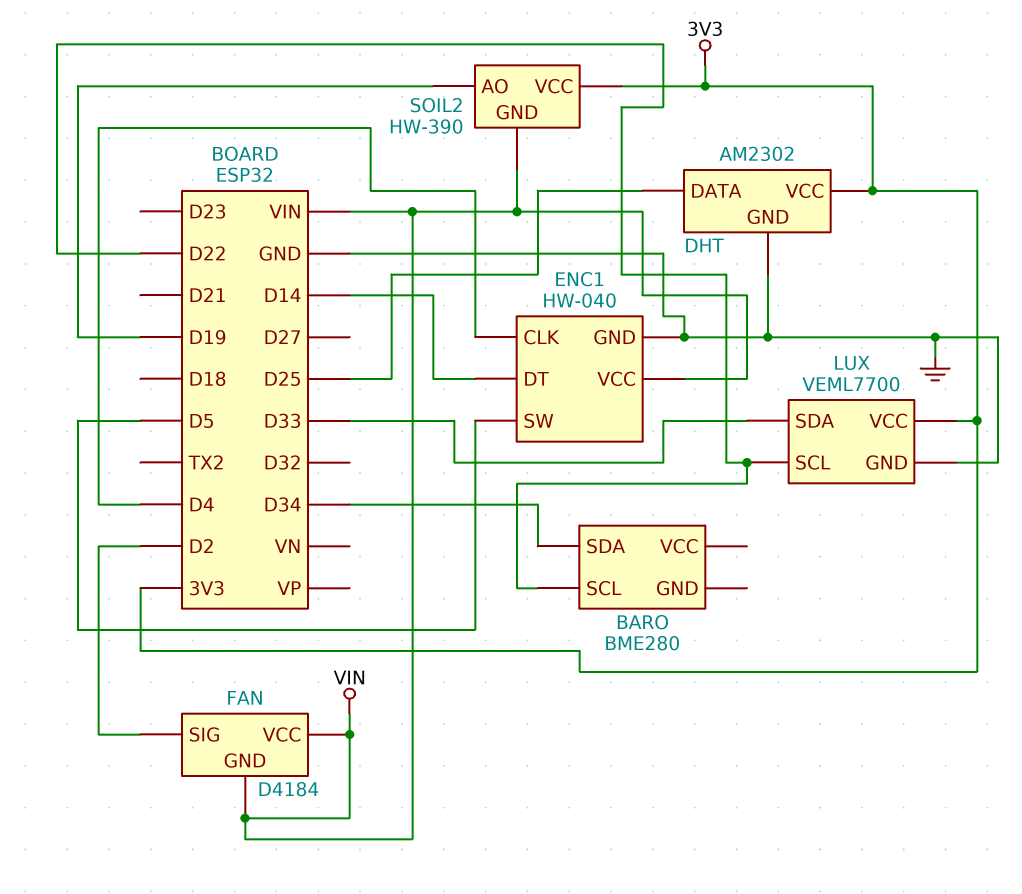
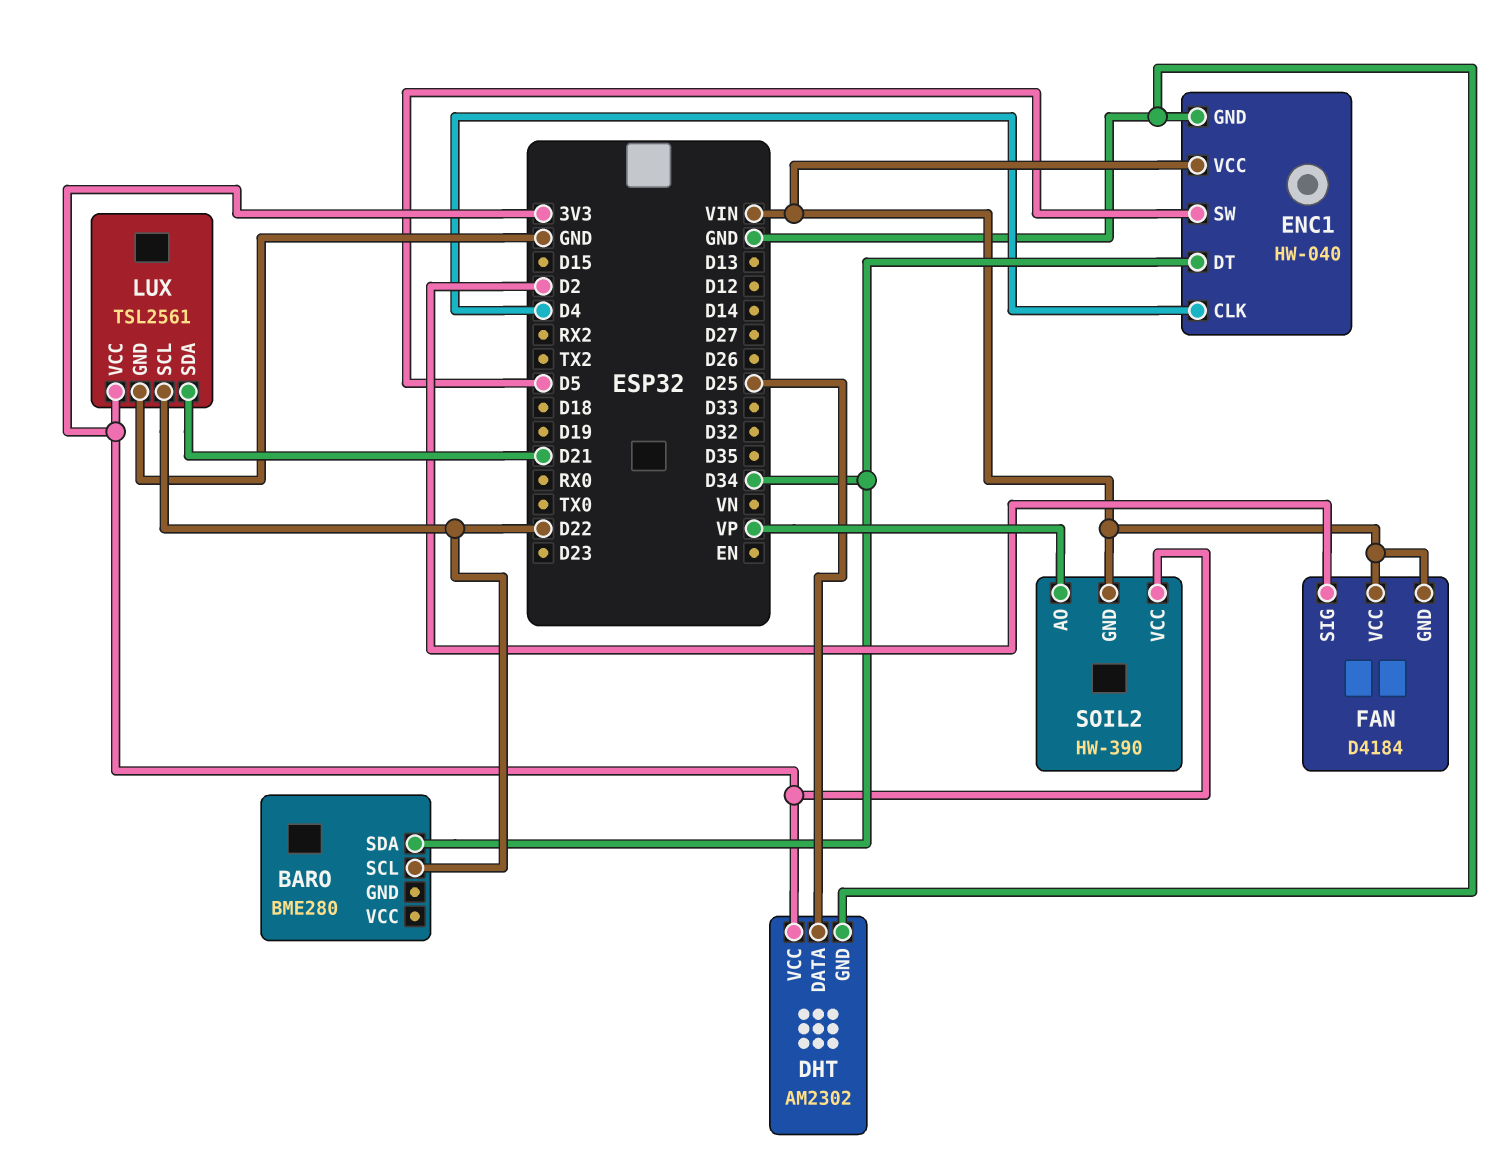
ENC1 pin DT: D14 -> D34
LUX: VEML7700 -> TSL2561
LUX pin SDA: D33 -> D21
SOIL2 pin AO: D19 -> VP

